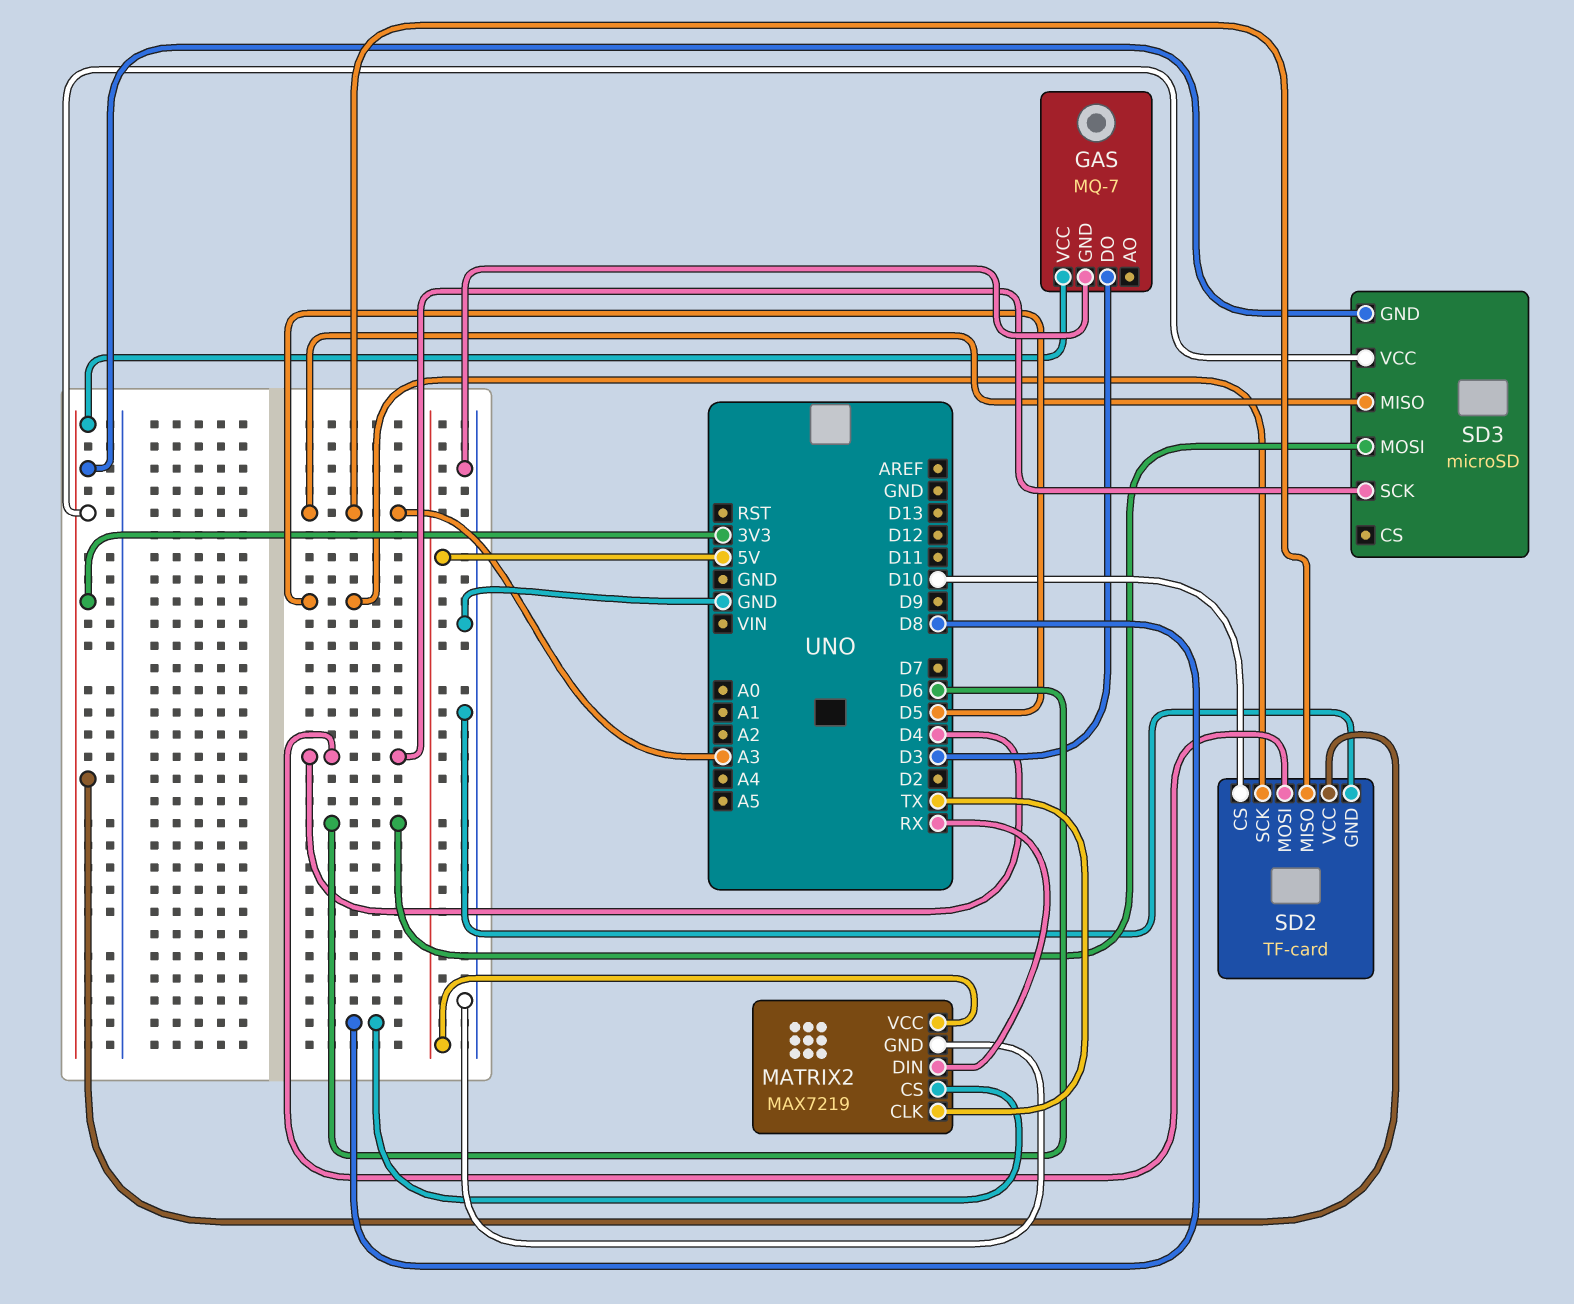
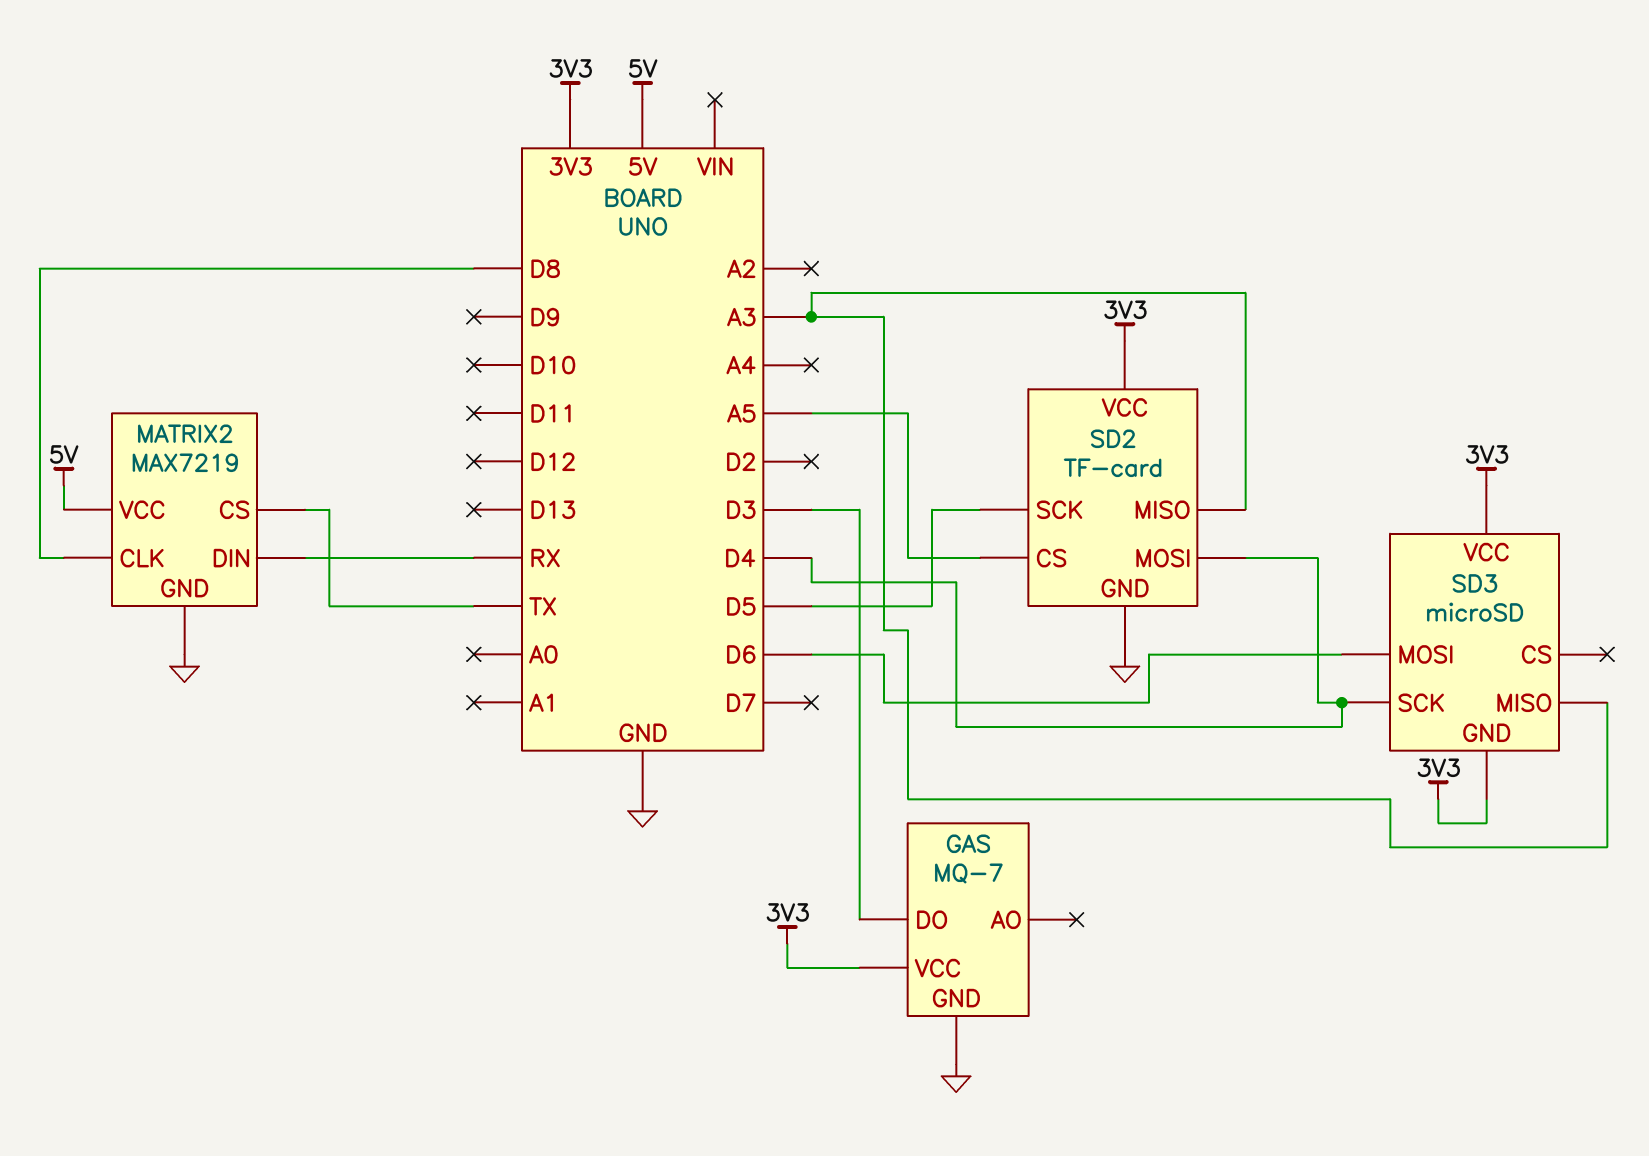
MATRIX2 pin CLK: TX -> D8
MATRIX2 pin CS: D8 -> TX
SD2 pin CS: D10 -> A5

